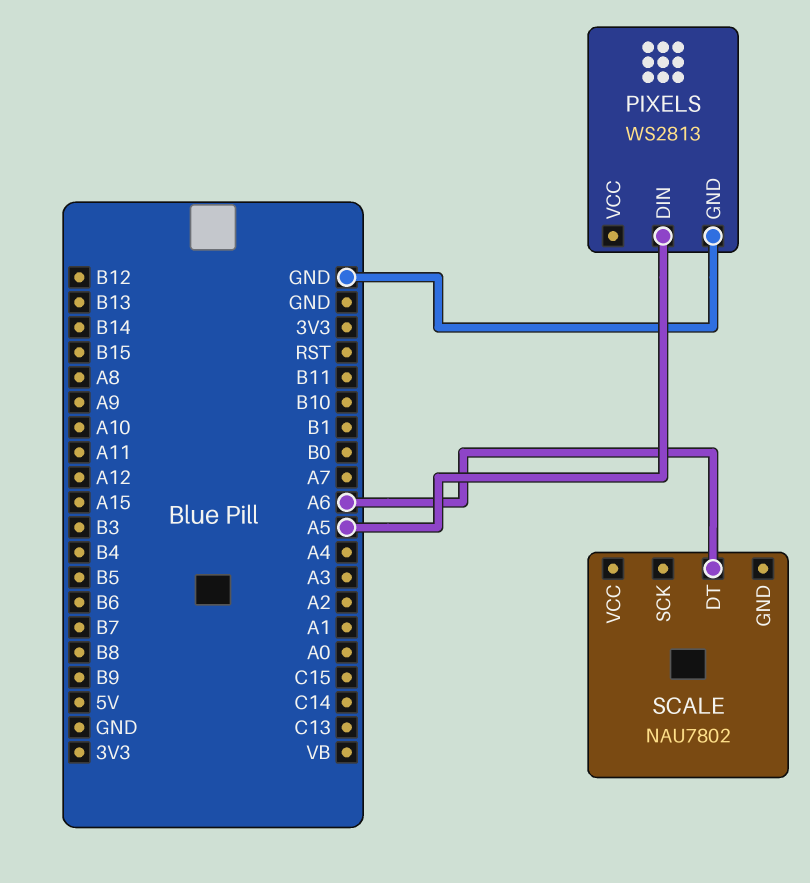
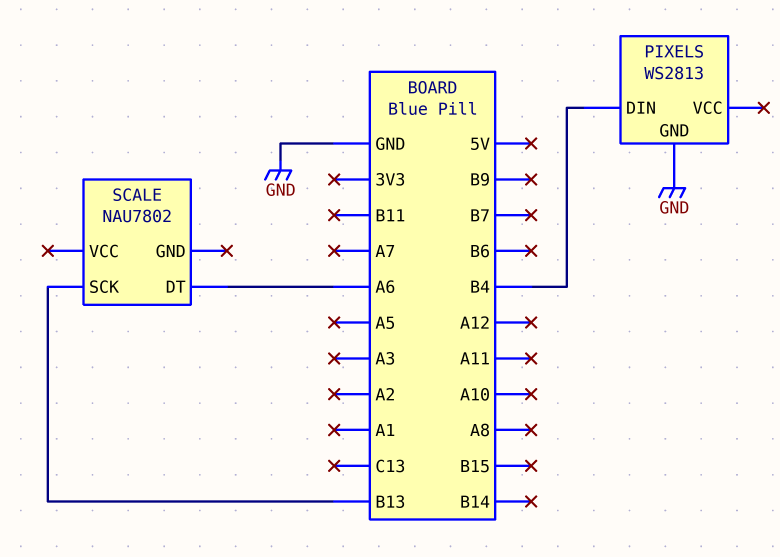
PIXELS pin DIN: A5 -> B4
SCALE pin SCK: none -> B13

